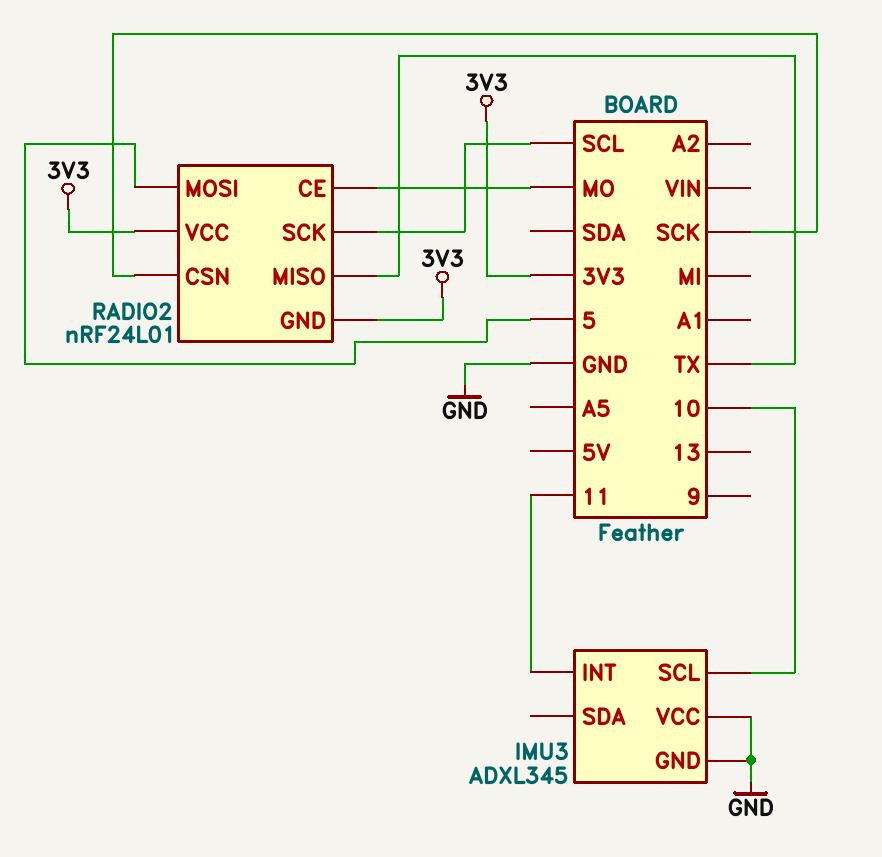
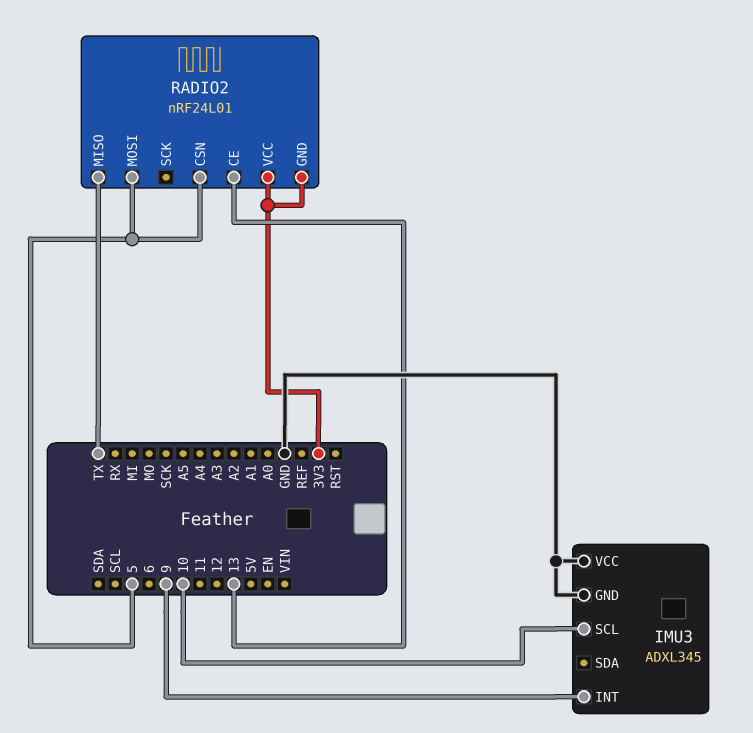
IMU3 pin INT: 11 -> 9
RADIO2 pin CE: MO -> 13
RADIO2 pin CSN: SCK -> 5
RADIO2 pin SCK: SCL -> none

